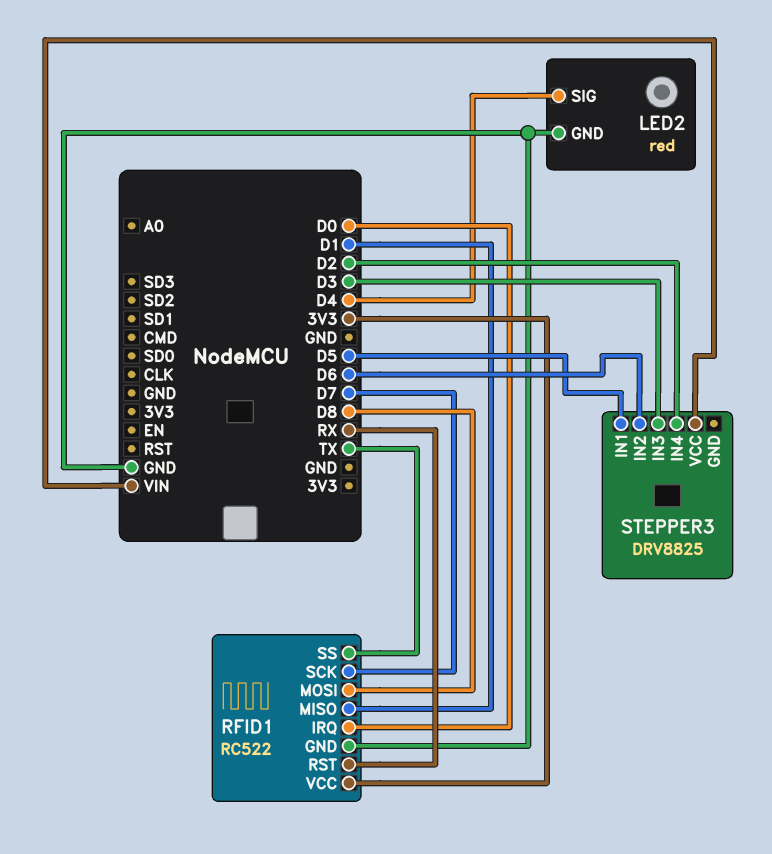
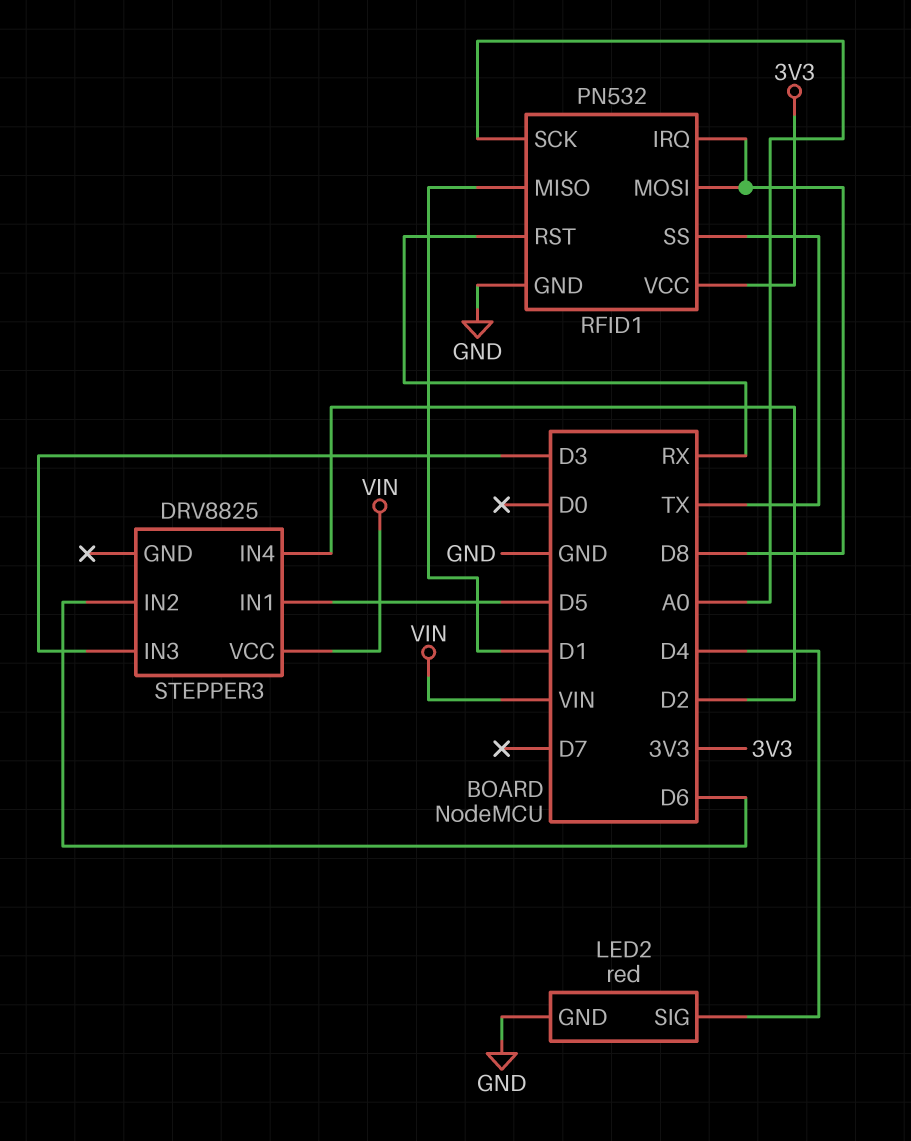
RFID1: RC522 -> PN532
RFID1 pin IRQ: D0 -> D8
RFID1 pin SCK: D7 -> A0

